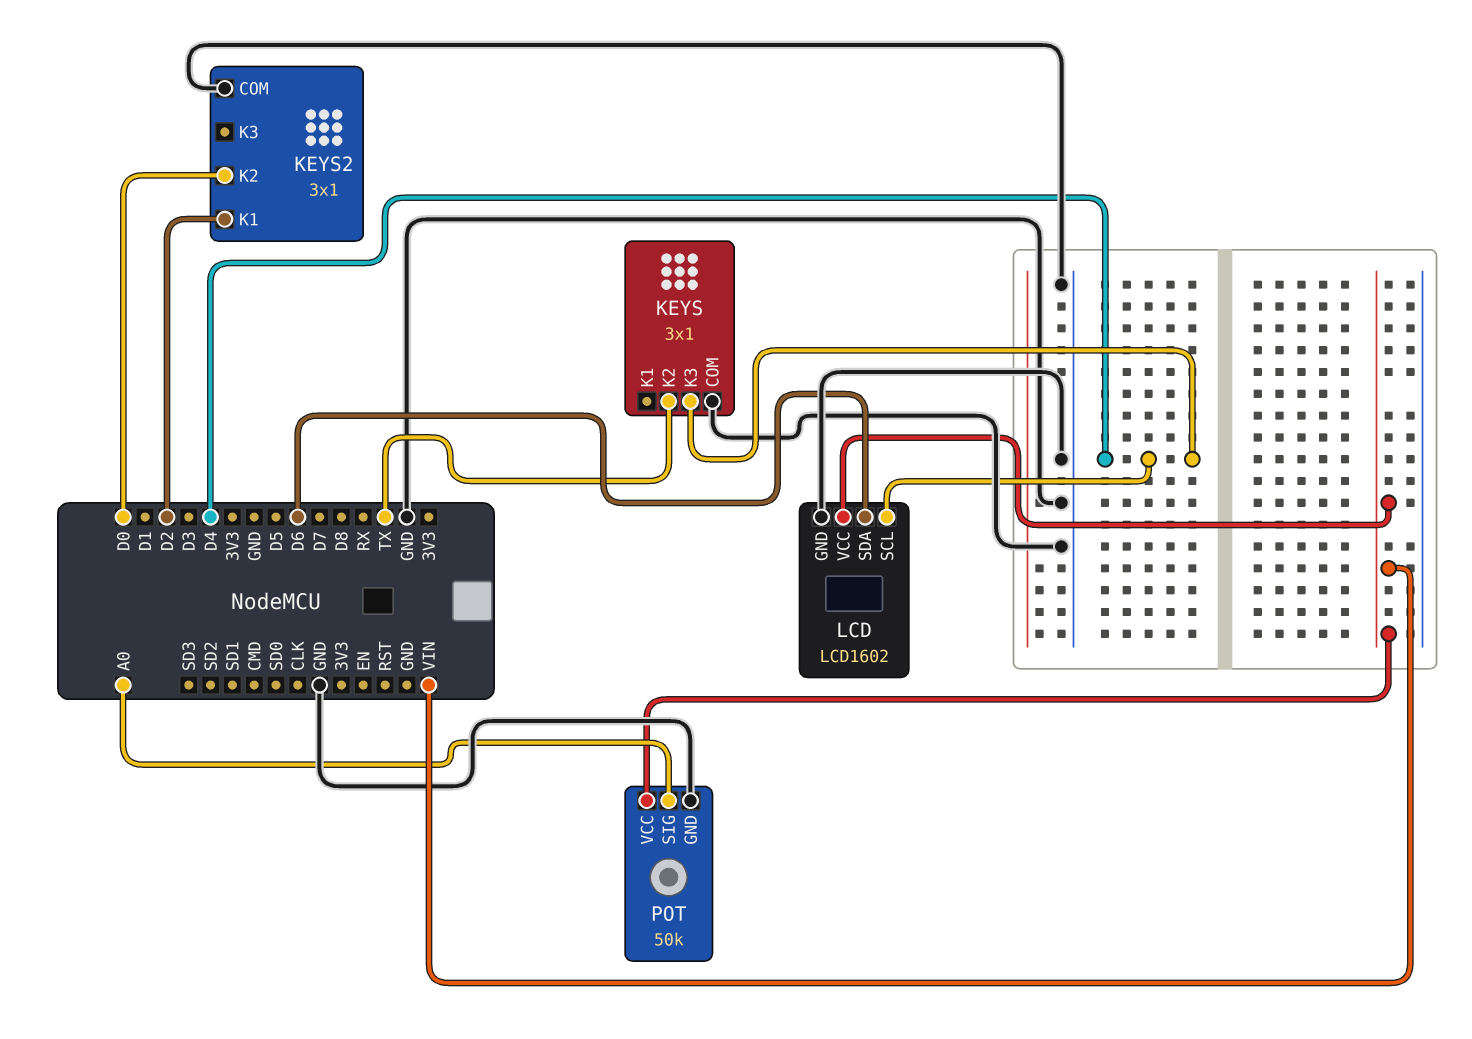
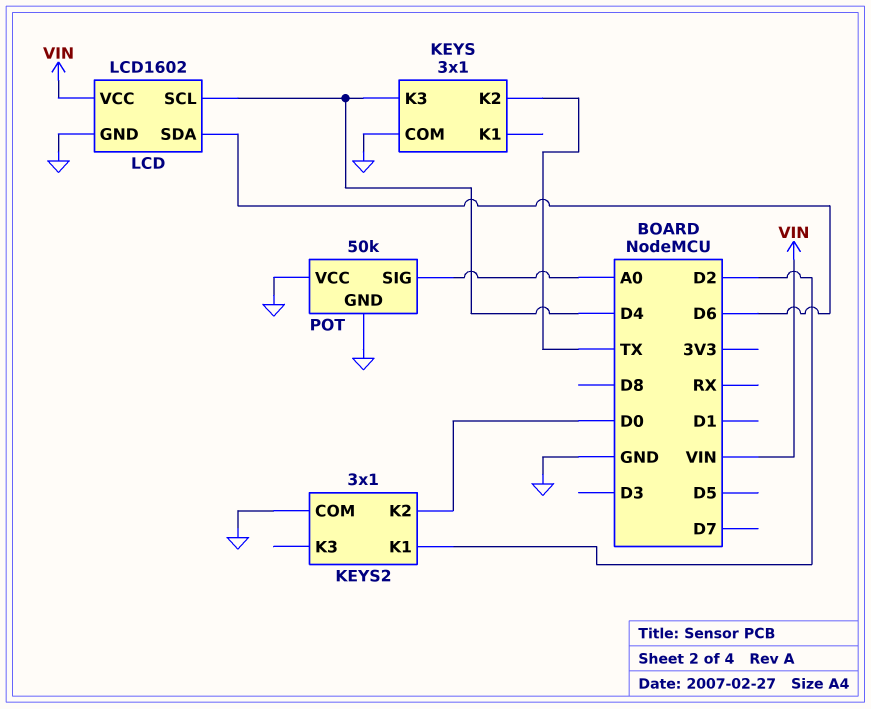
POT pin VCC: VIN -> GND

